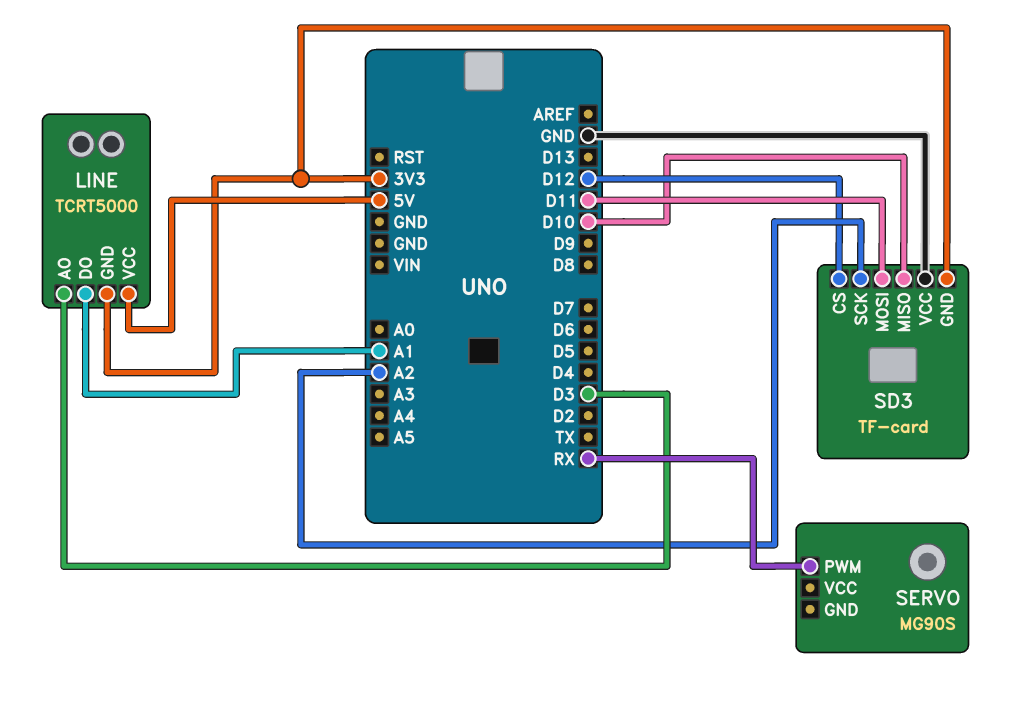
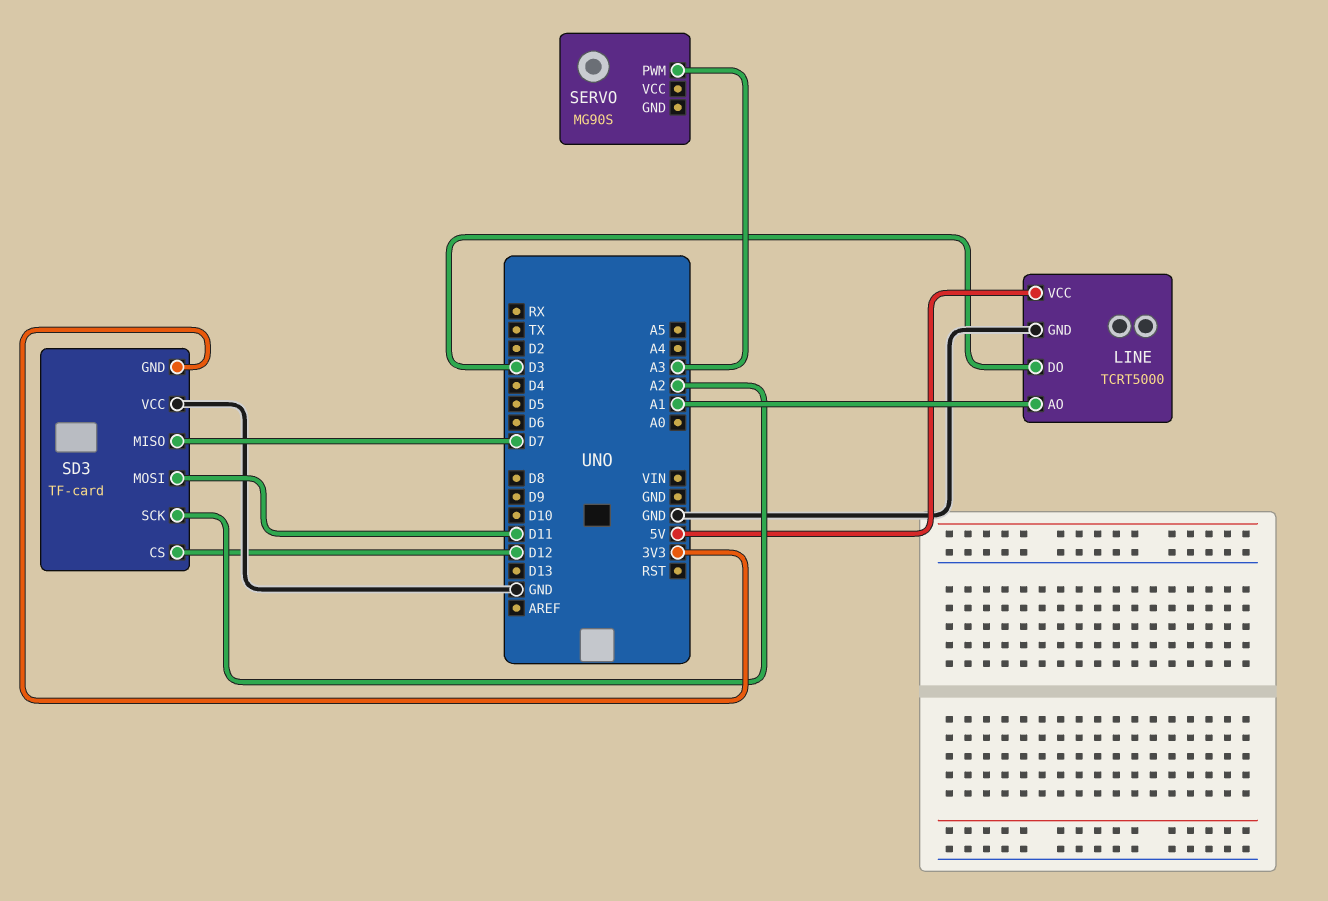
LINE pin AO: D3 -> A1
LINE pin DO: A1 -> D3
LINE pin GND: 3V3 -> GND
SD3 pin MISO: D10 -> D7
SERVO pin PWM: RX -> A3

